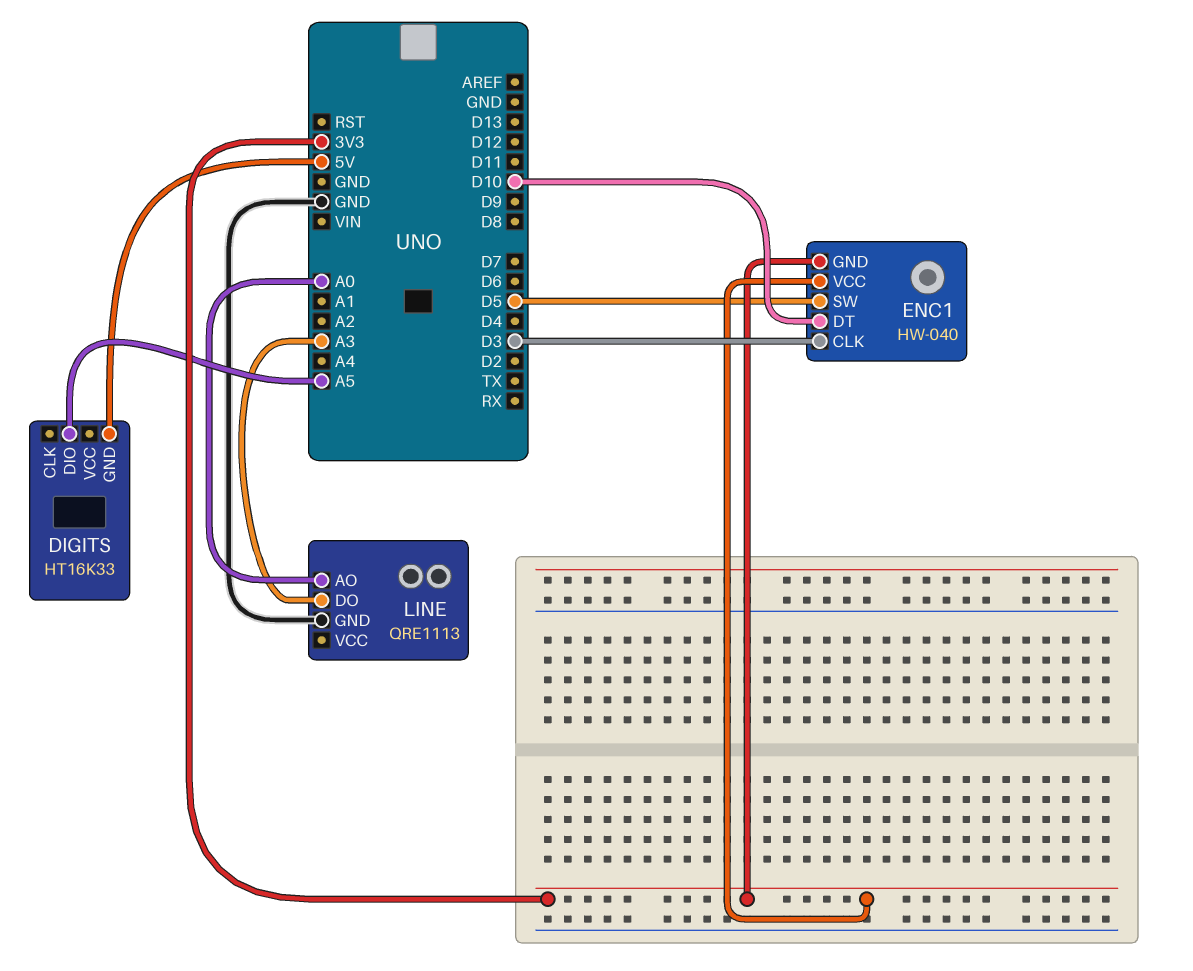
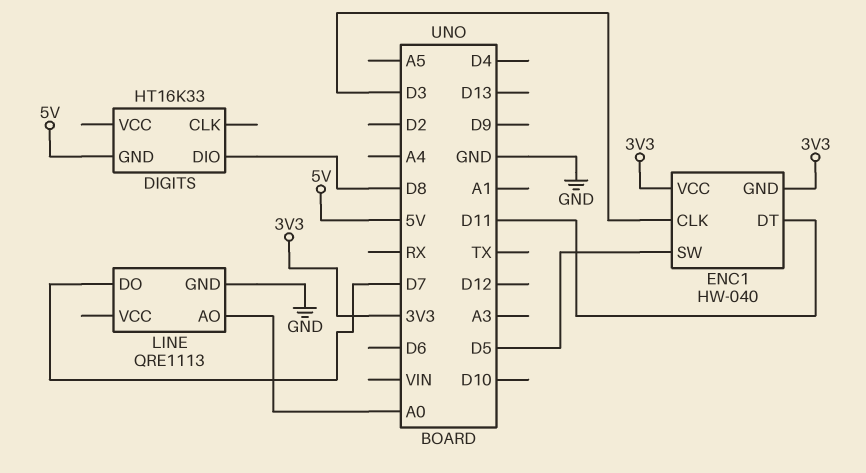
DIGITS pin DIO: A5 -> D8
ENC1 pin DT: D10 -> D11
LINE pin DO: A3 -> D7

